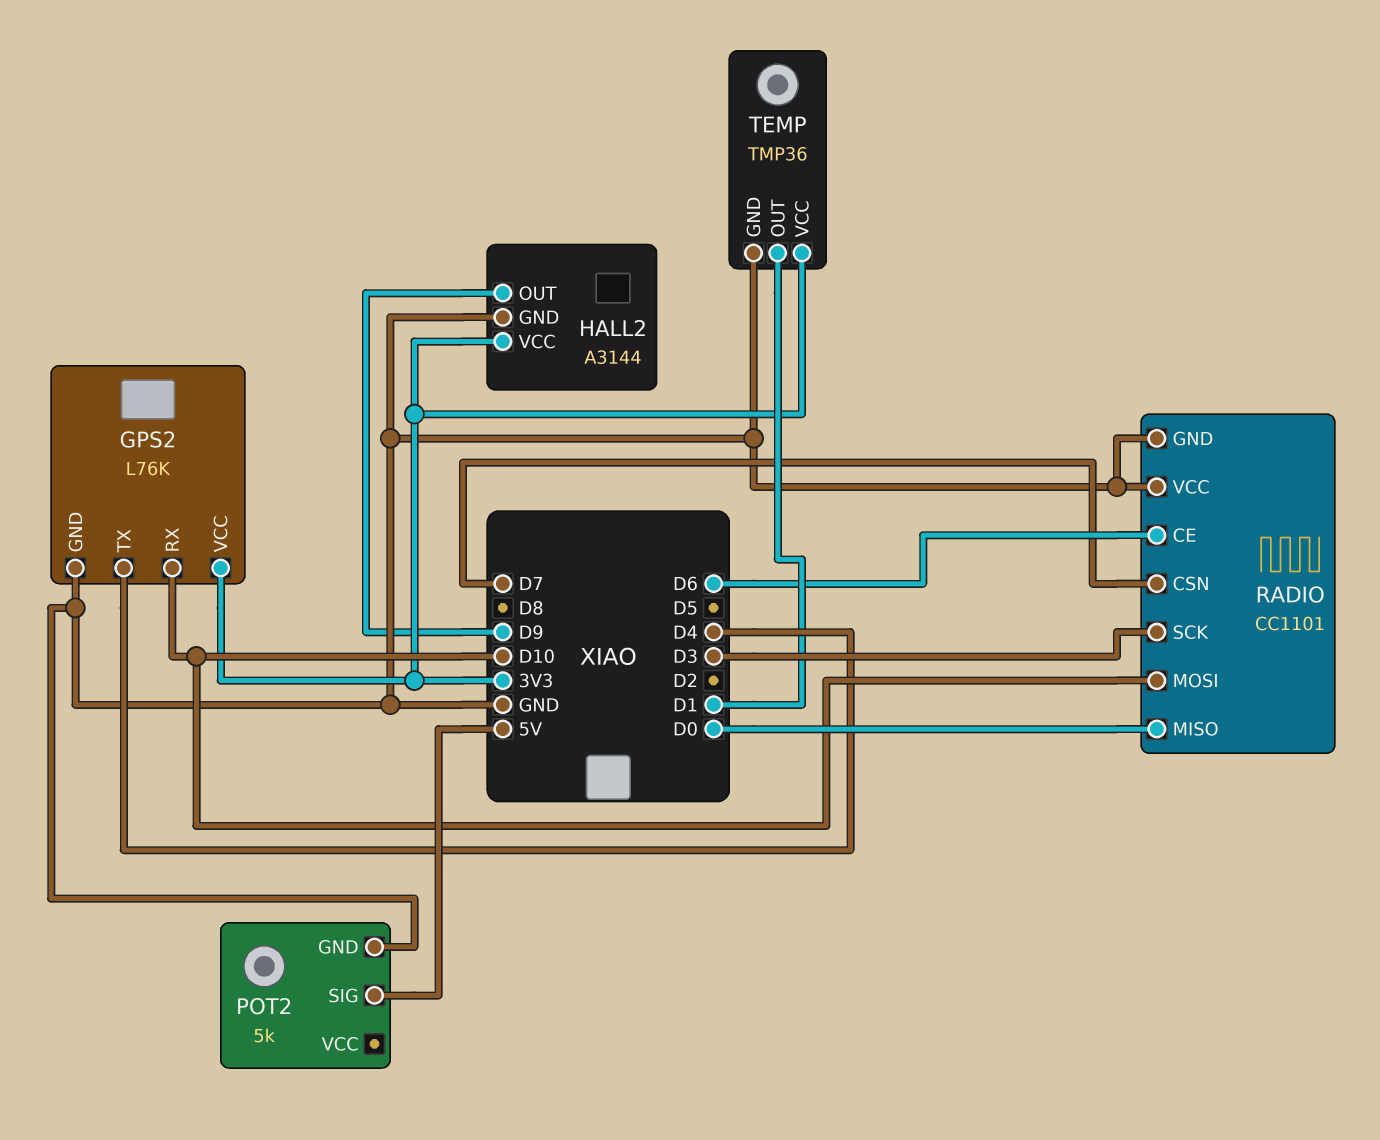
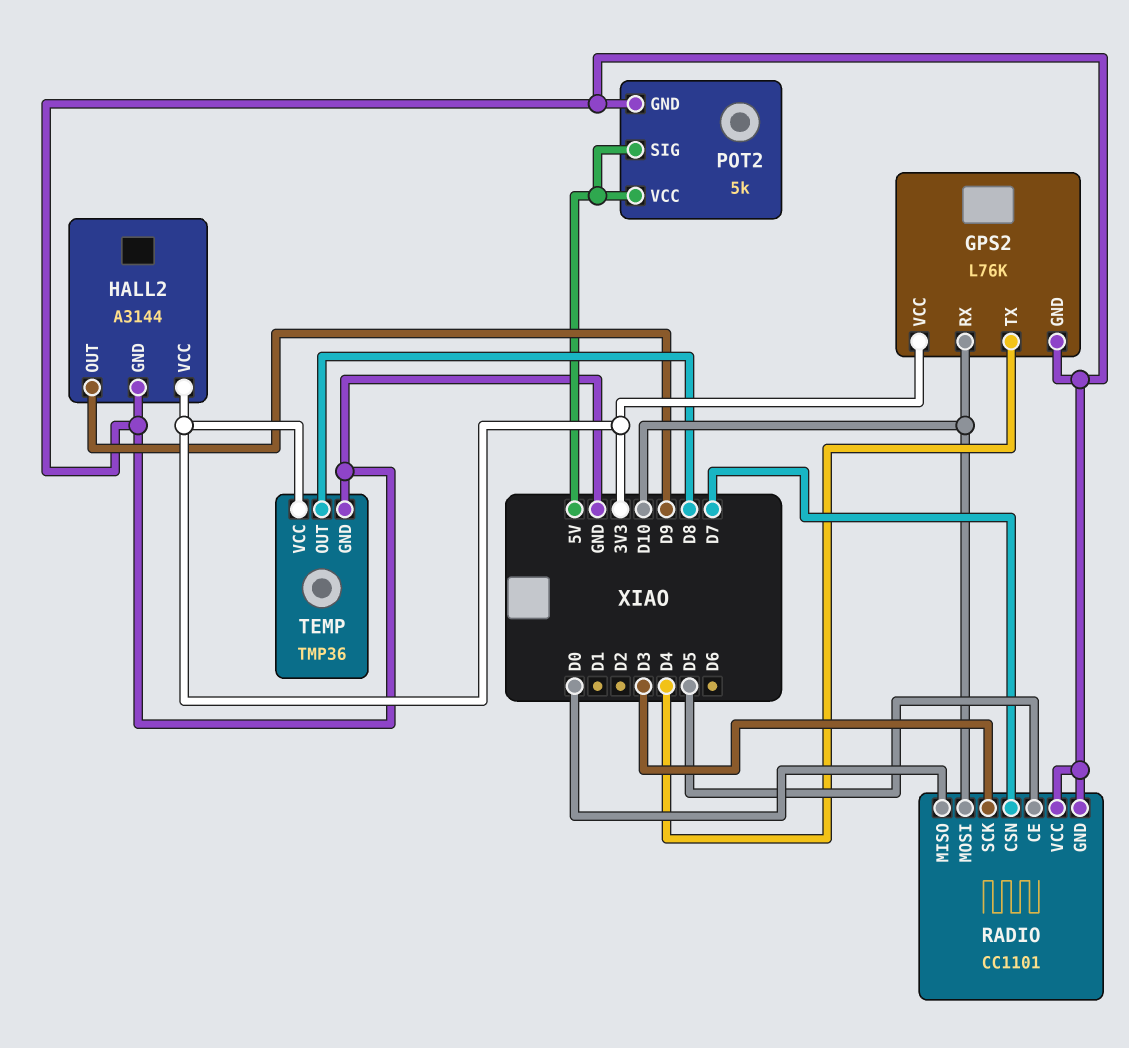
POT2 pin VCC: none -> 5V
RADIO pin CE: D6 -> D5
TEMP pin OUT: D1 -> D8

